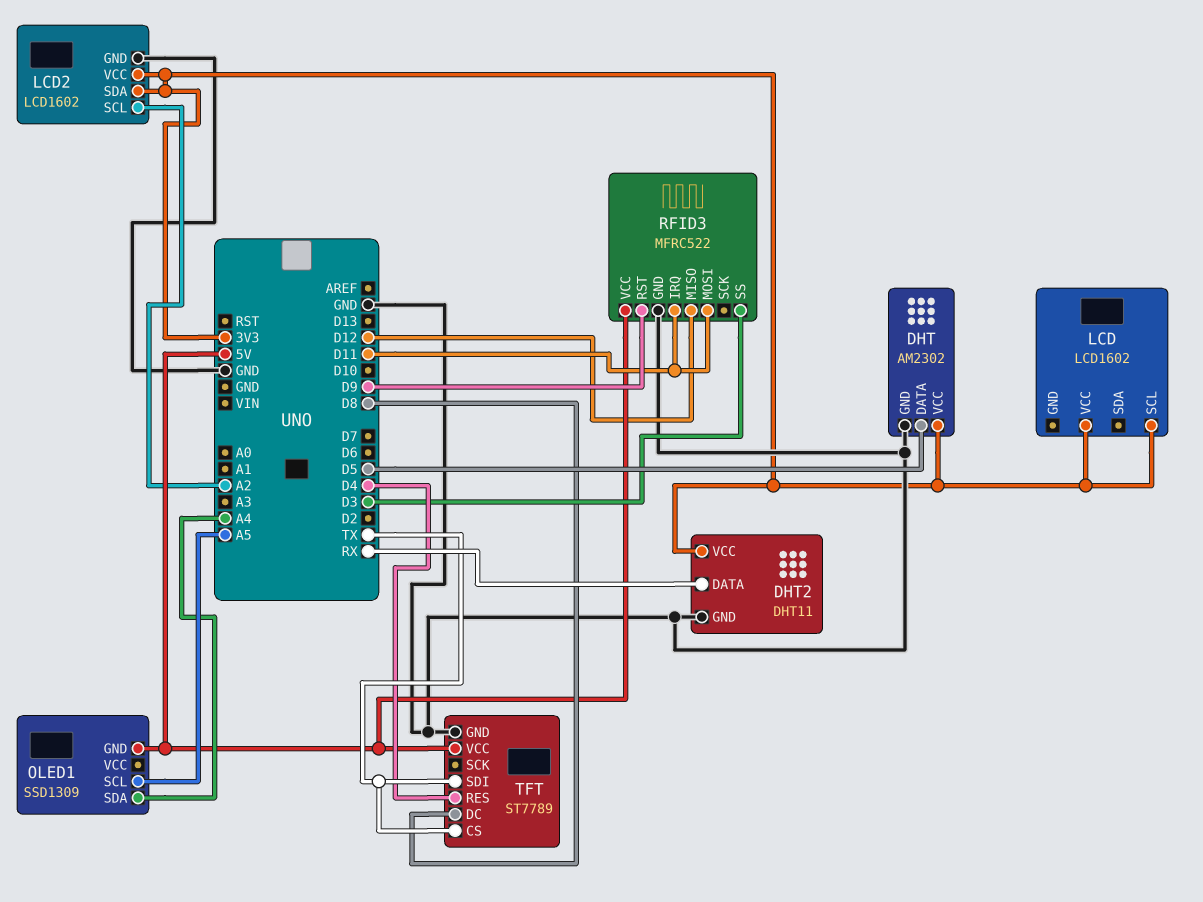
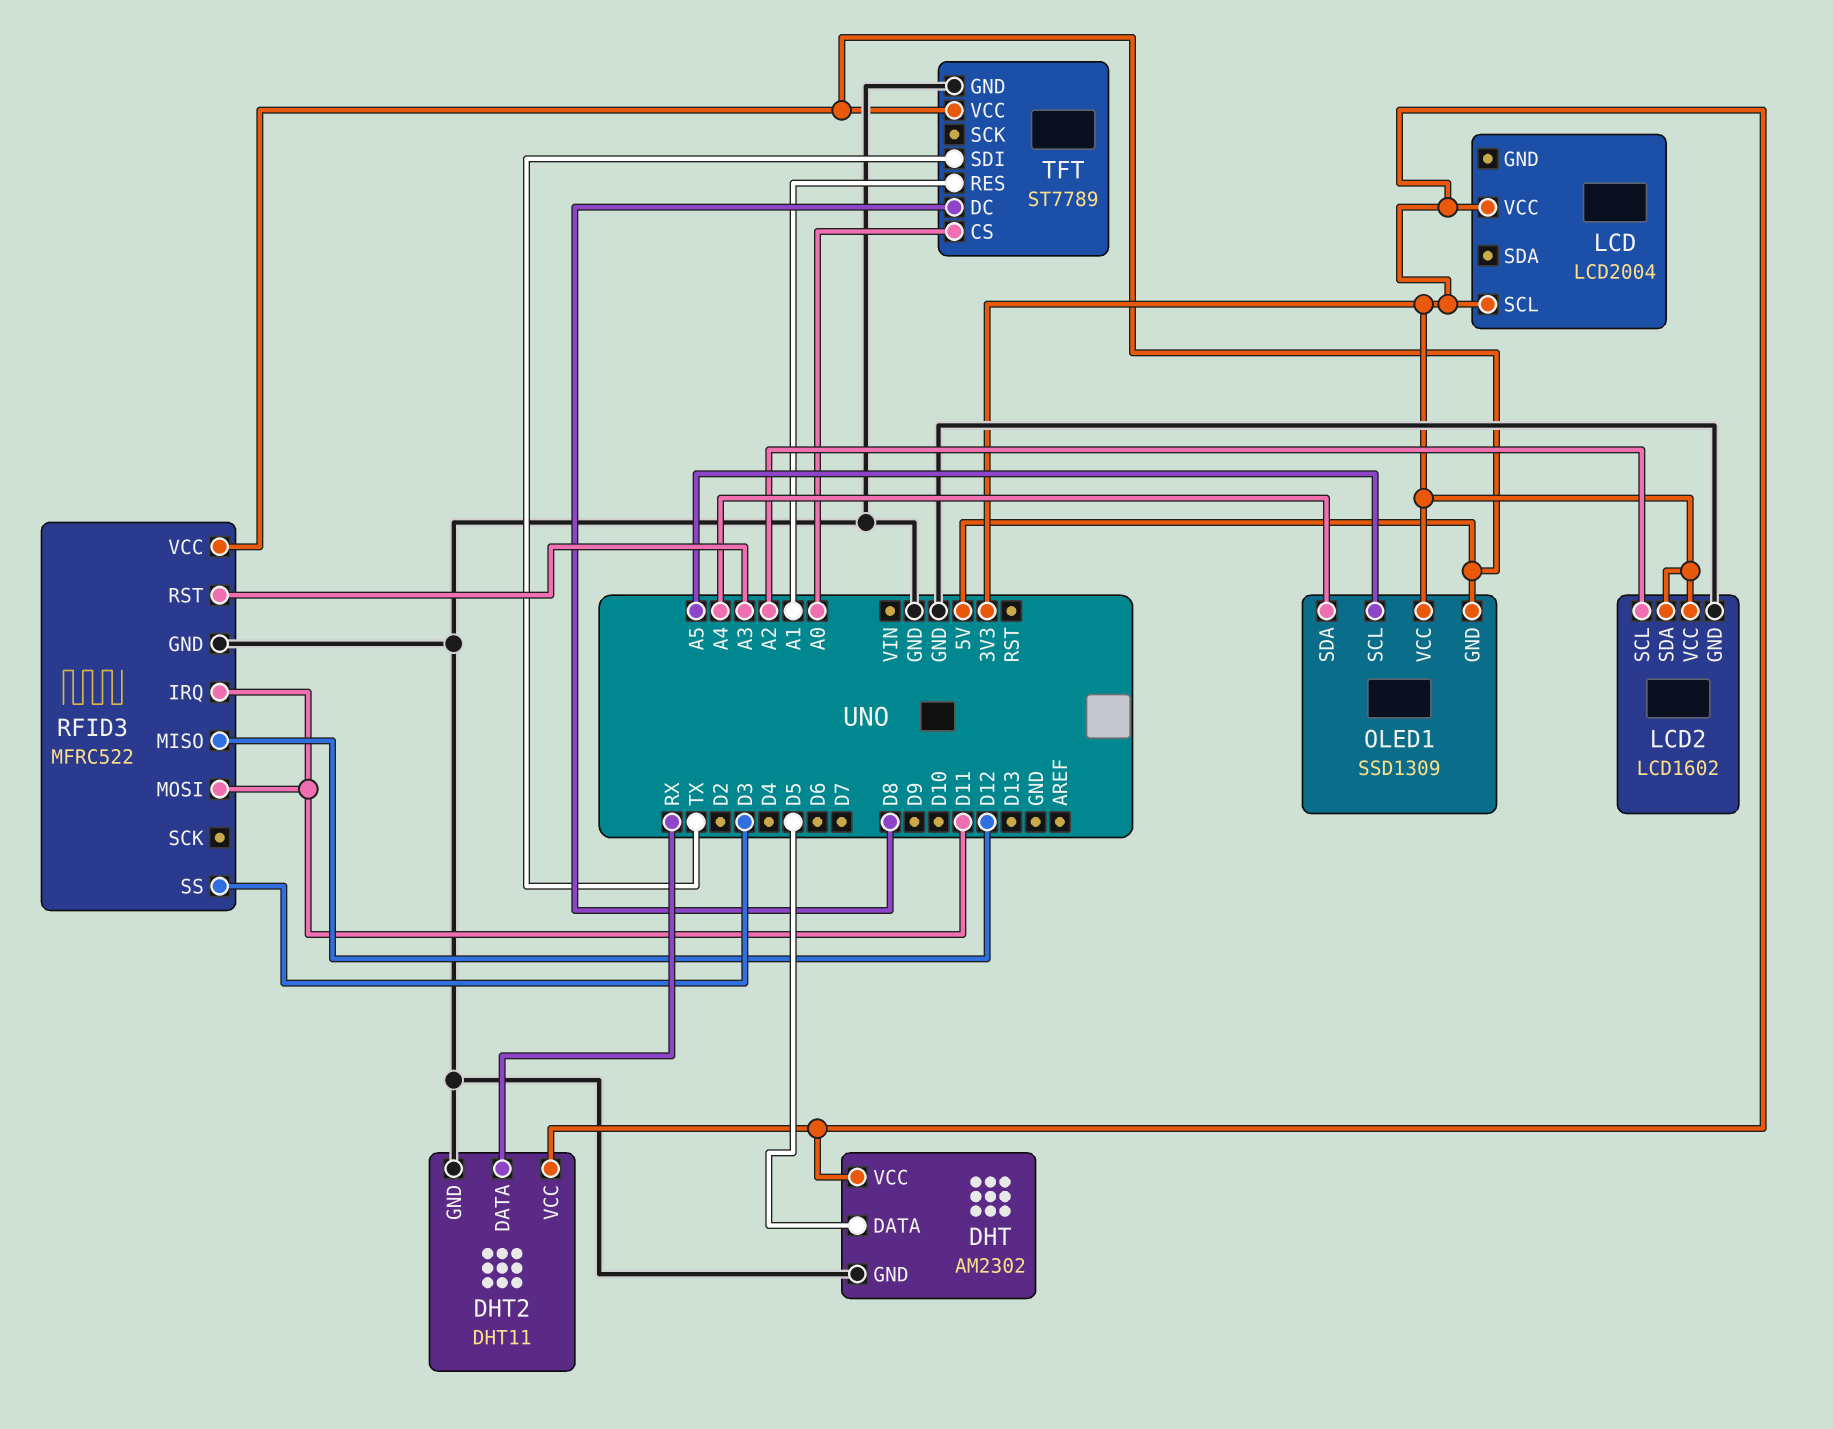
LCD: LCD1602 -> LCD2004
OLED1 pin VCC: none -> 3V3
RFID3 pin RST: D9 -> A3
TFT pin CS: TX -> A0
TFT pin RES: D4 -> A1

